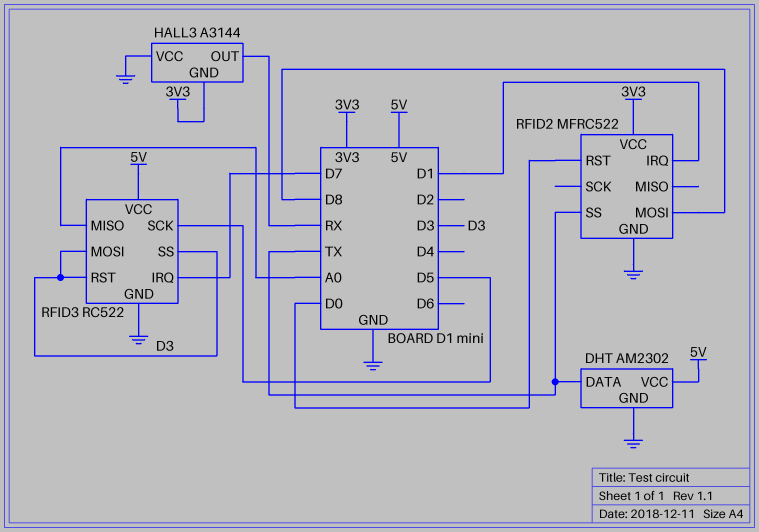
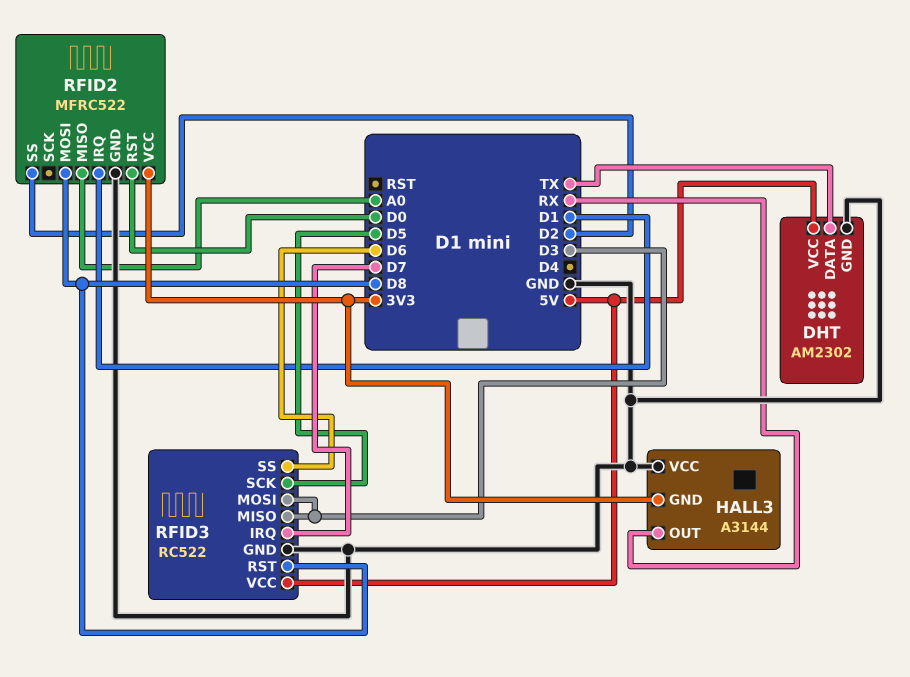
RFID2 pin MISO: none -> A0
RFID2 pin SS: TX -> D2
RFID3 pin MISO: A0 -> D3
RFID3 pin RST: D3 -> D8
RFID3 pin SS: D3 -> D6

